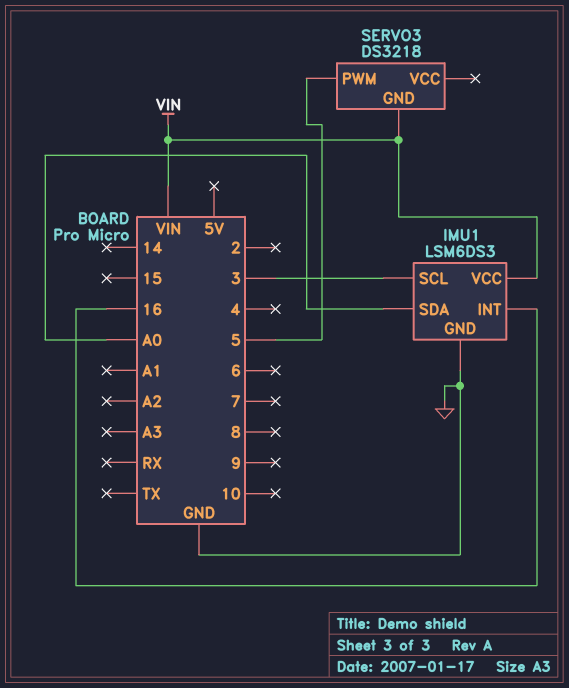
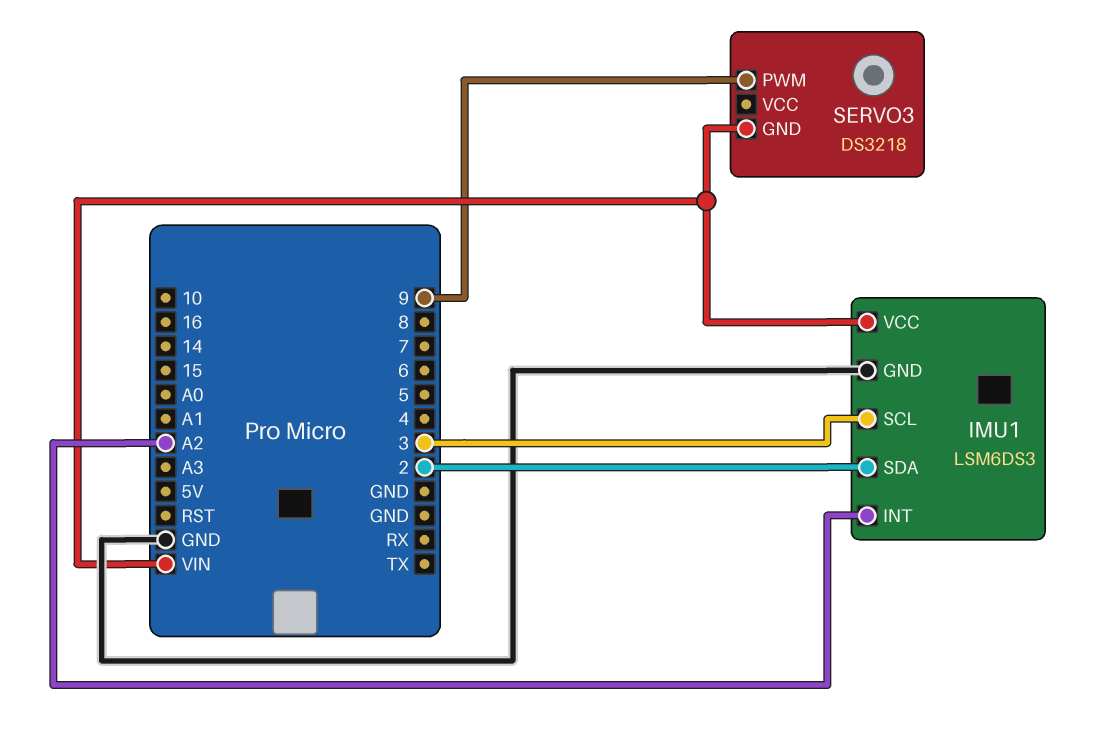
IMU1 pin INT: 16 -> A2
IMU1 pin SDA: A0 -> 2
SERVO3 pin PWM: 5 -> 9

